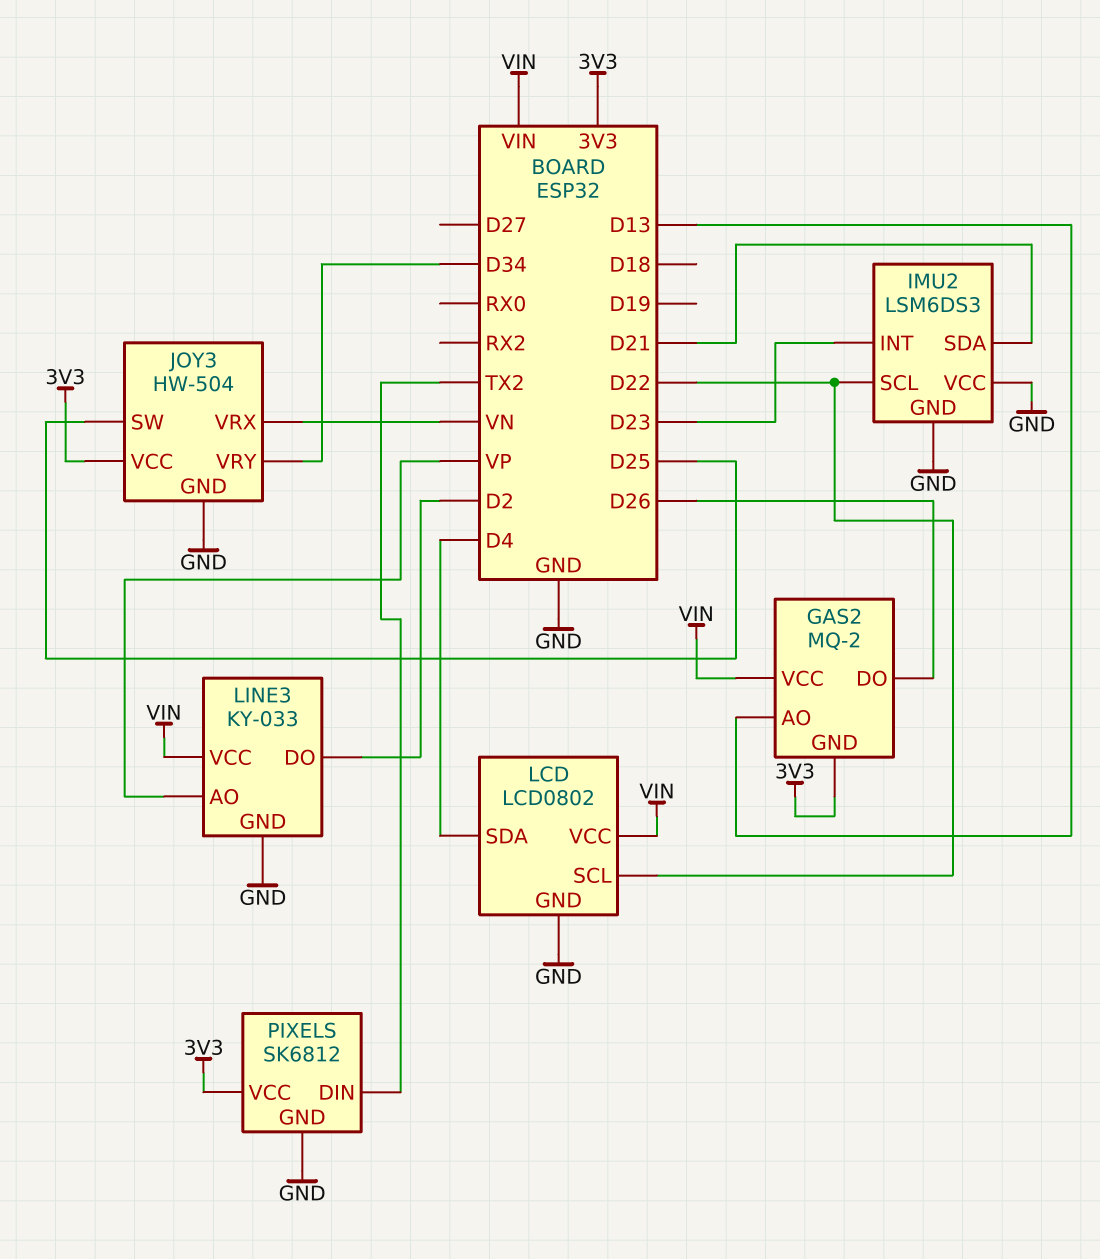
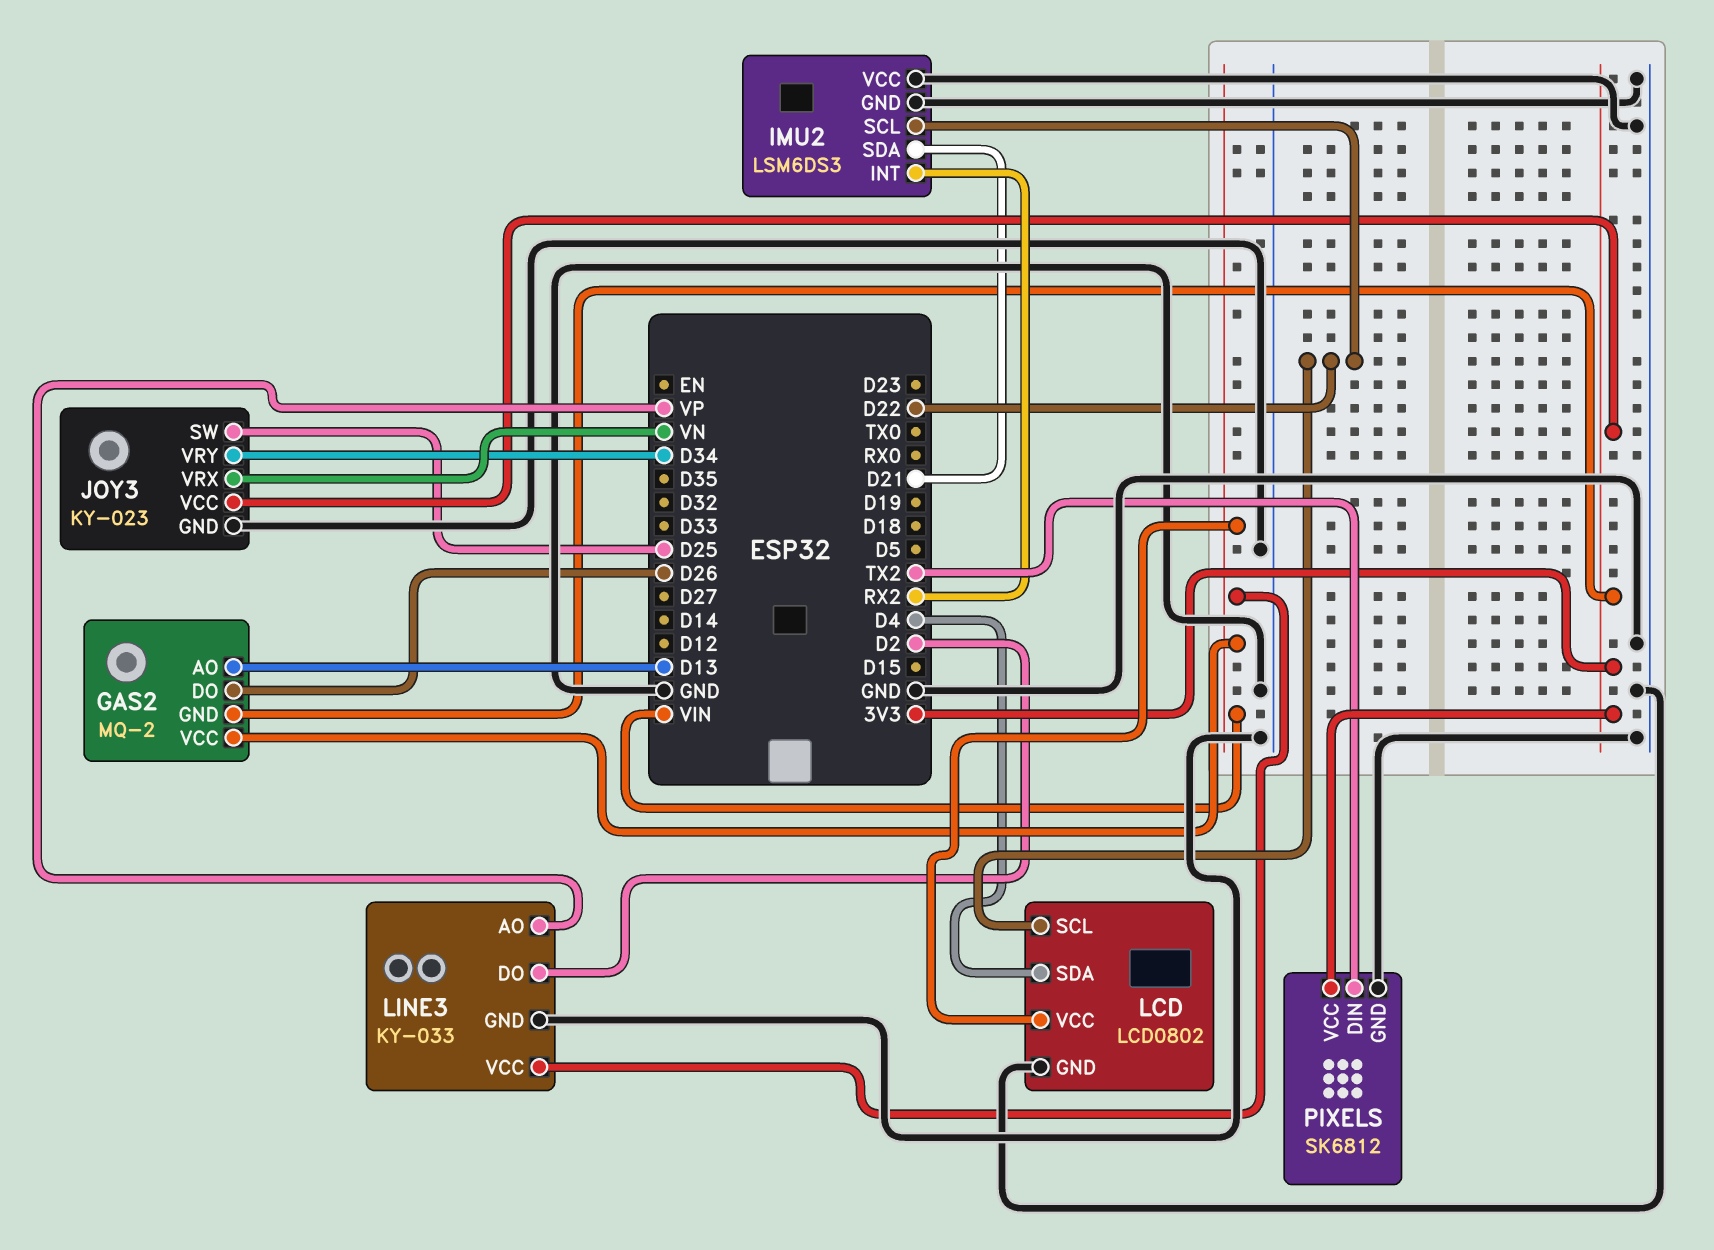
IMU2 pin INT: D23 -> RX2
JOY3: HW-504 -> KY-023

